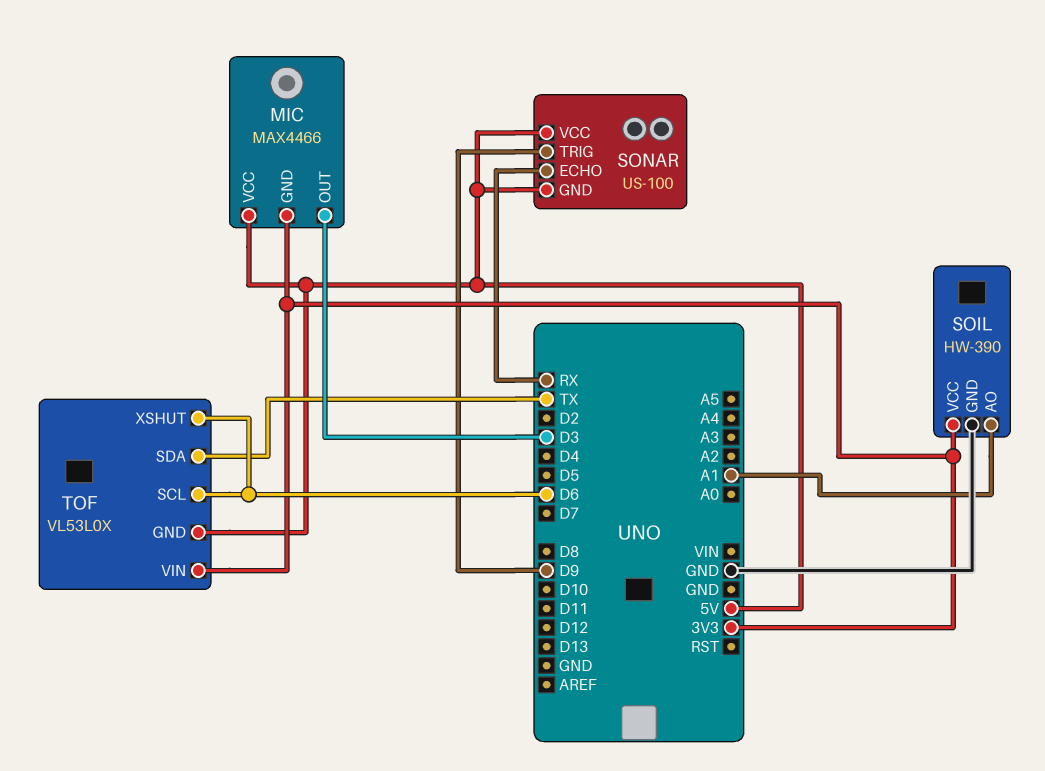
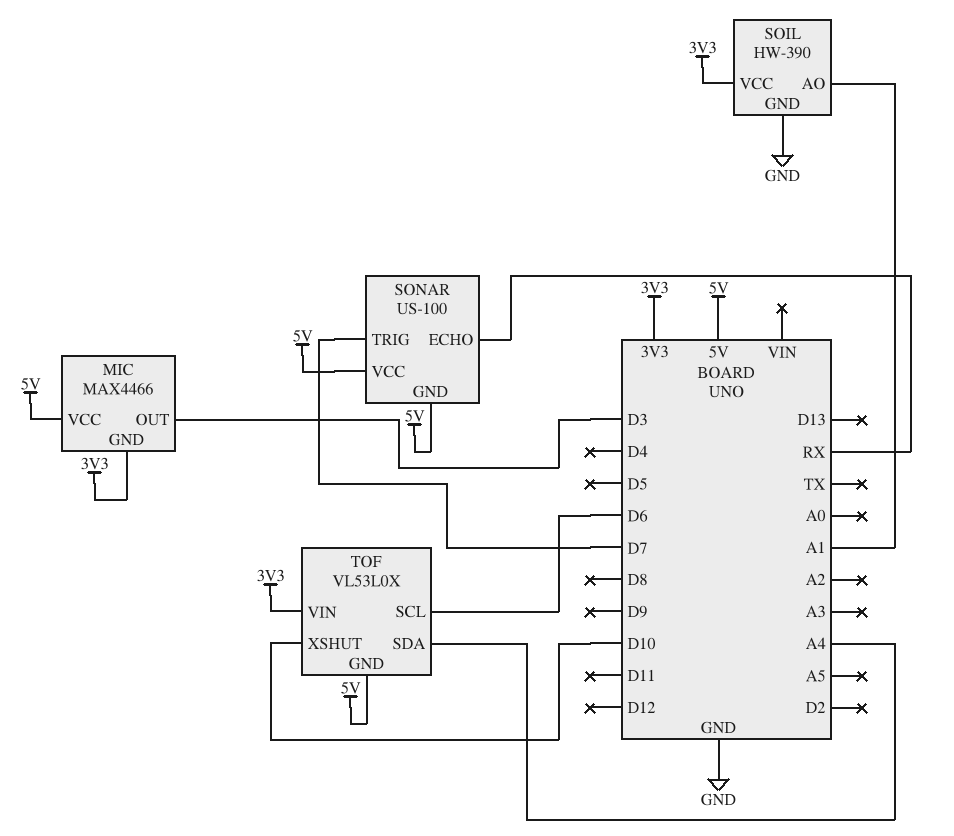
SONAR pin TRIG: D9 -> D7
TOF pin SDA: TX -> A4
TOF pin XSHUT: D6 -> D10

